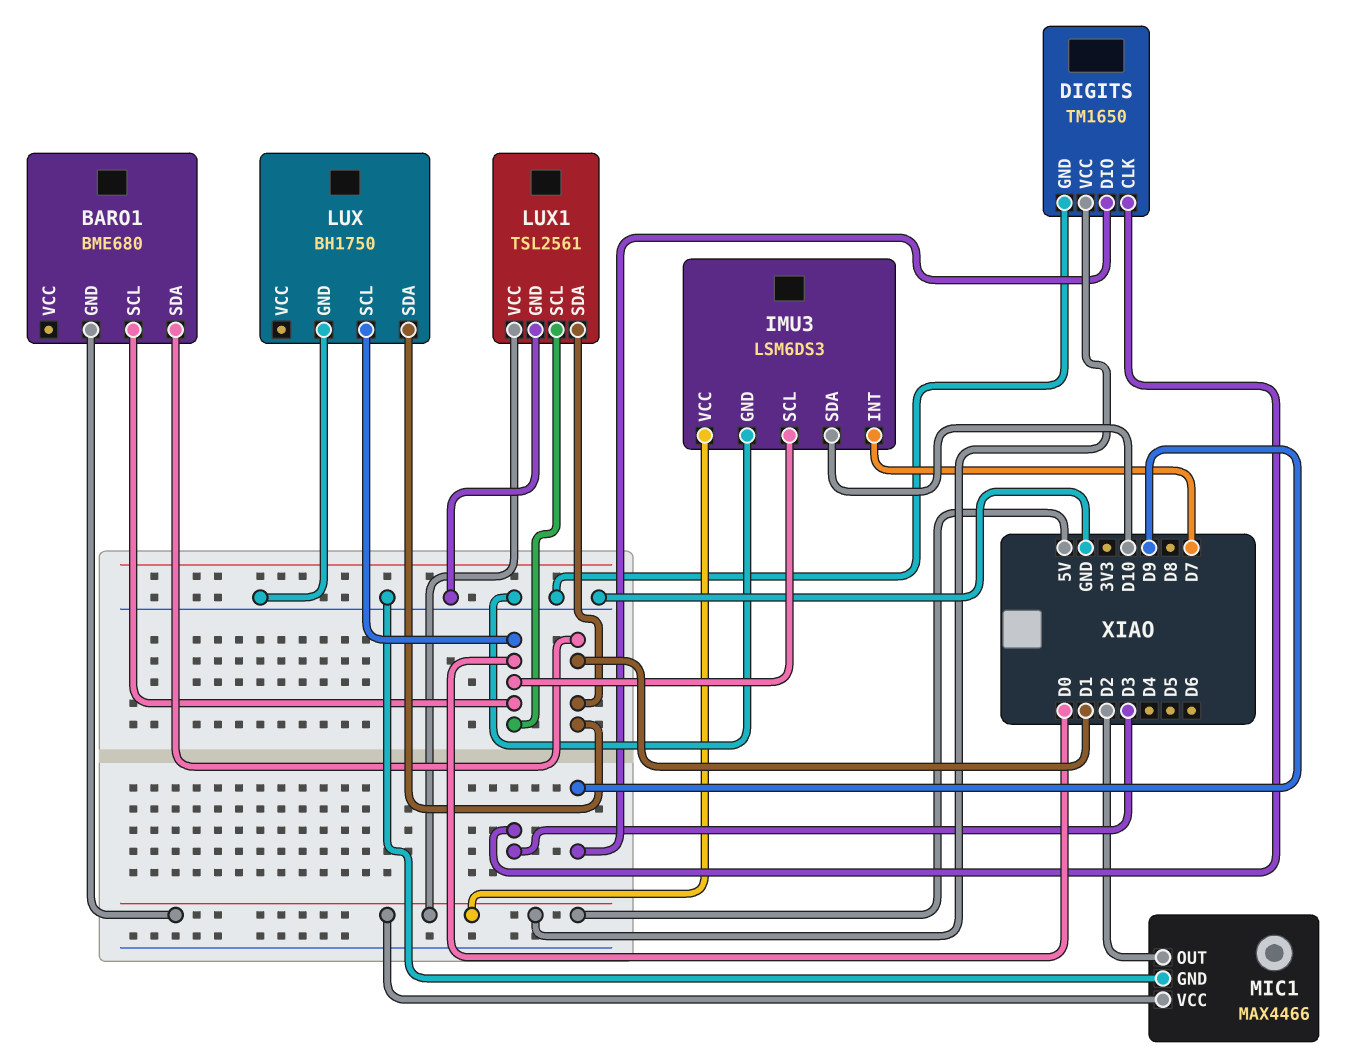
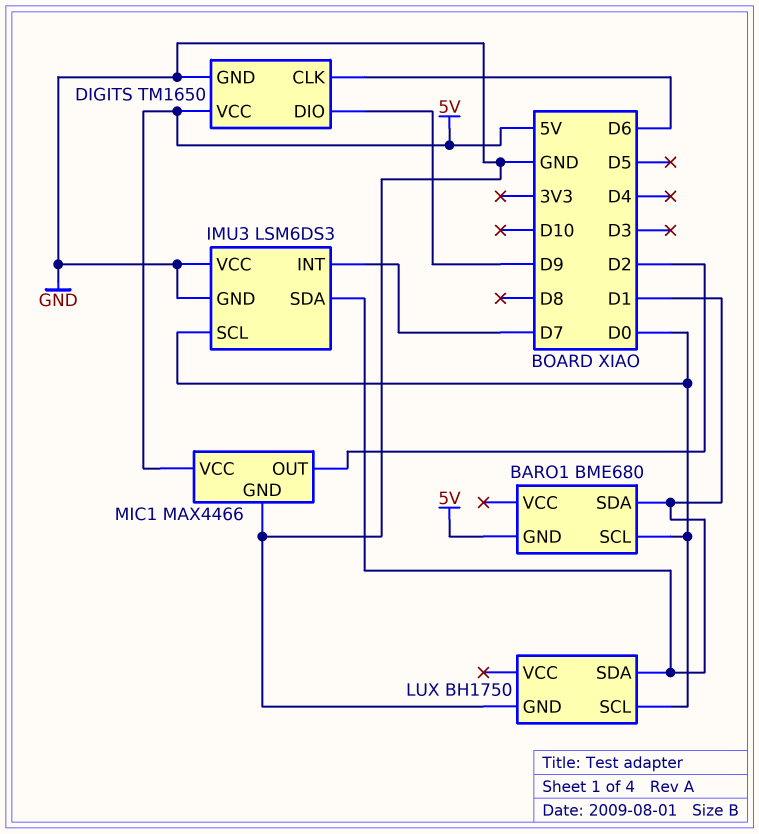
DIGITS pin CLK: D3 -> D6
IMU3 pin SDA: D10 -> D1
IMU3 pin VCC: 5V -> GND
LUX1: TSL2561 -> none
LUX1 pin GND: GND -> none
LUX1 pin SCL: D0 -> none
LUX1 pin SDA: D1 -> none
LUX1 pin VCC: 5V -> none

